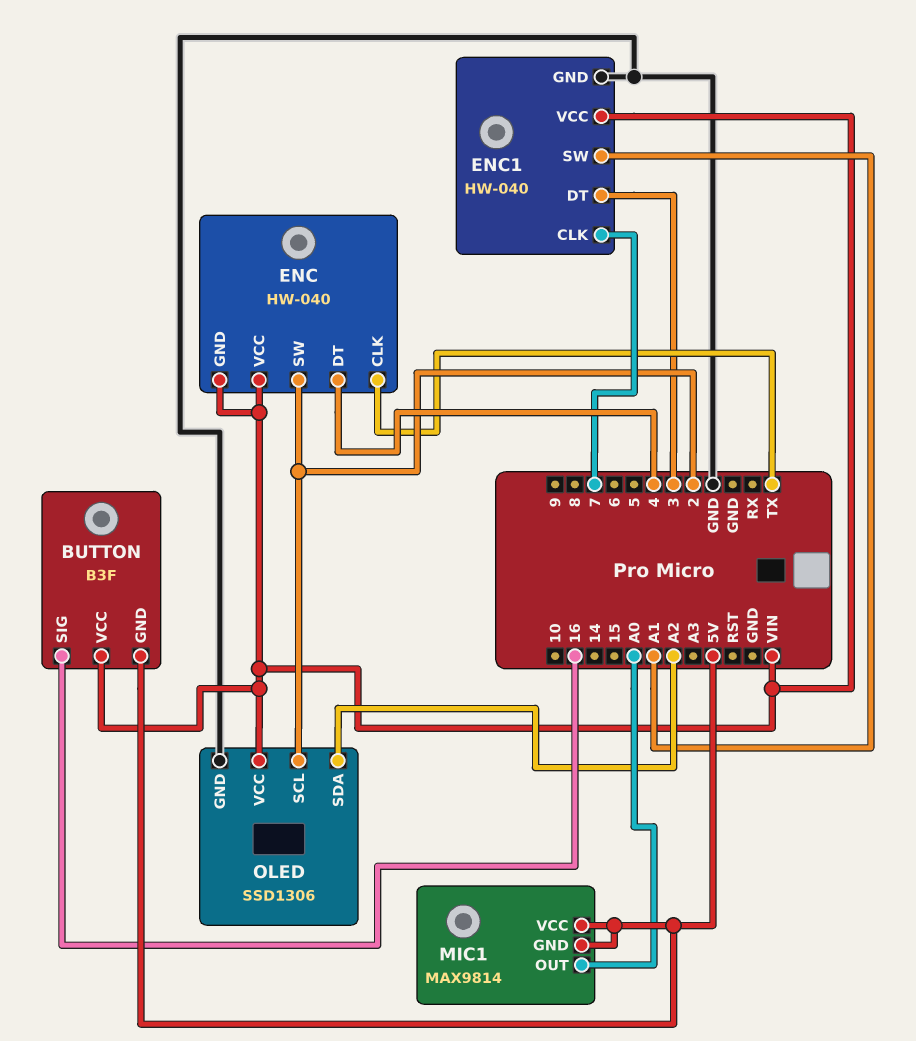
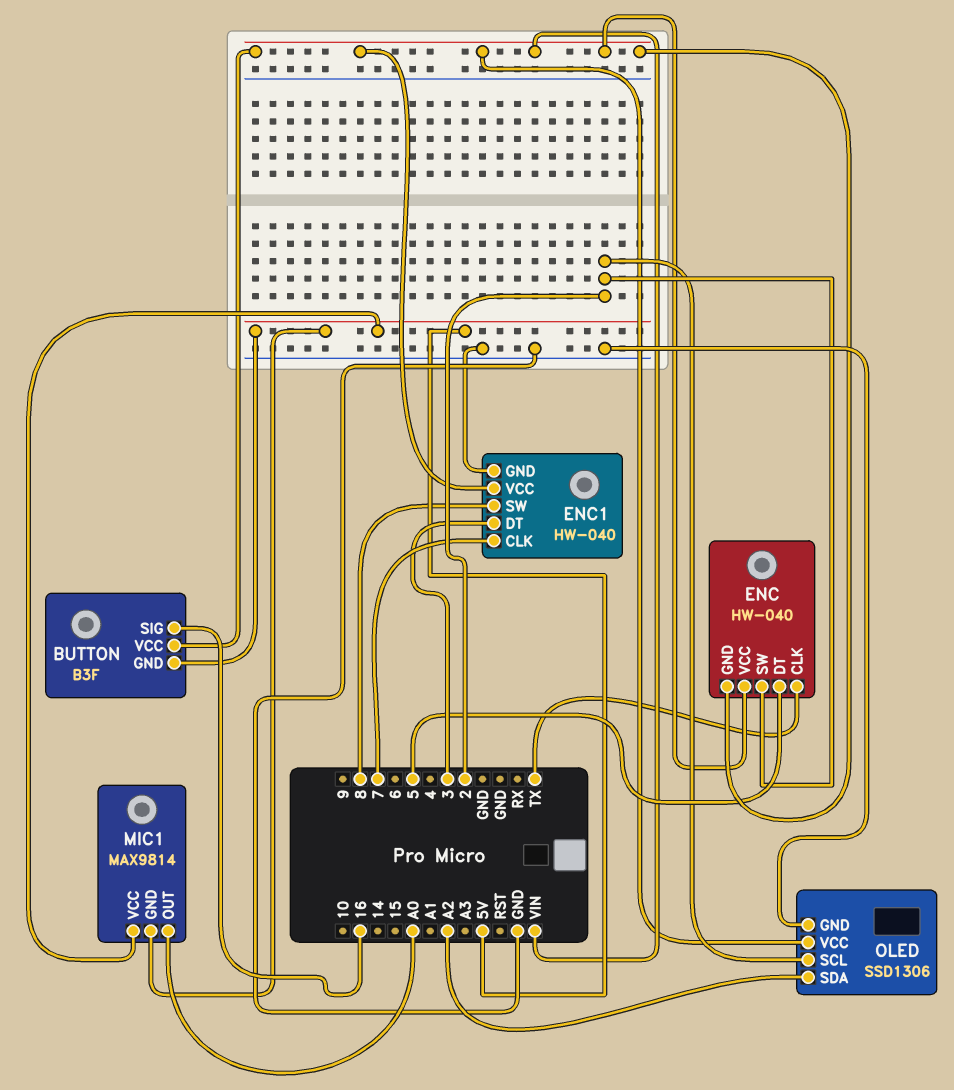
ENC pin DT: 4 -> 5
ENC1 pin SW: A1 -> 8

